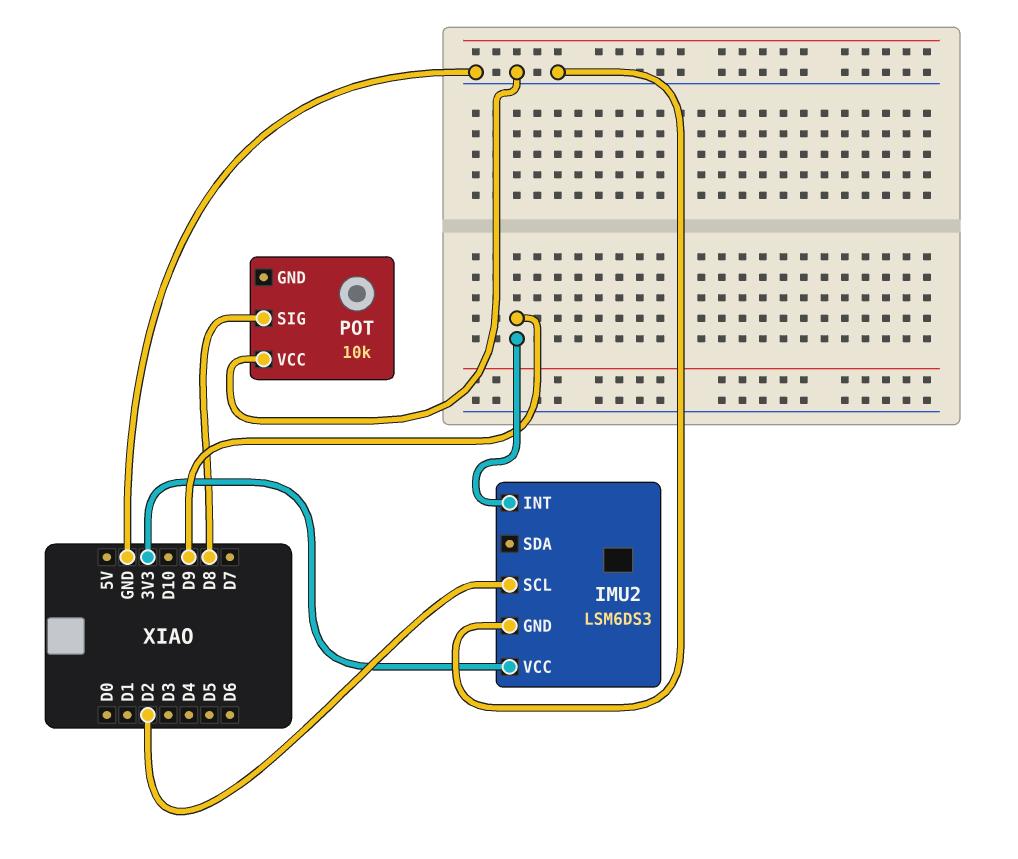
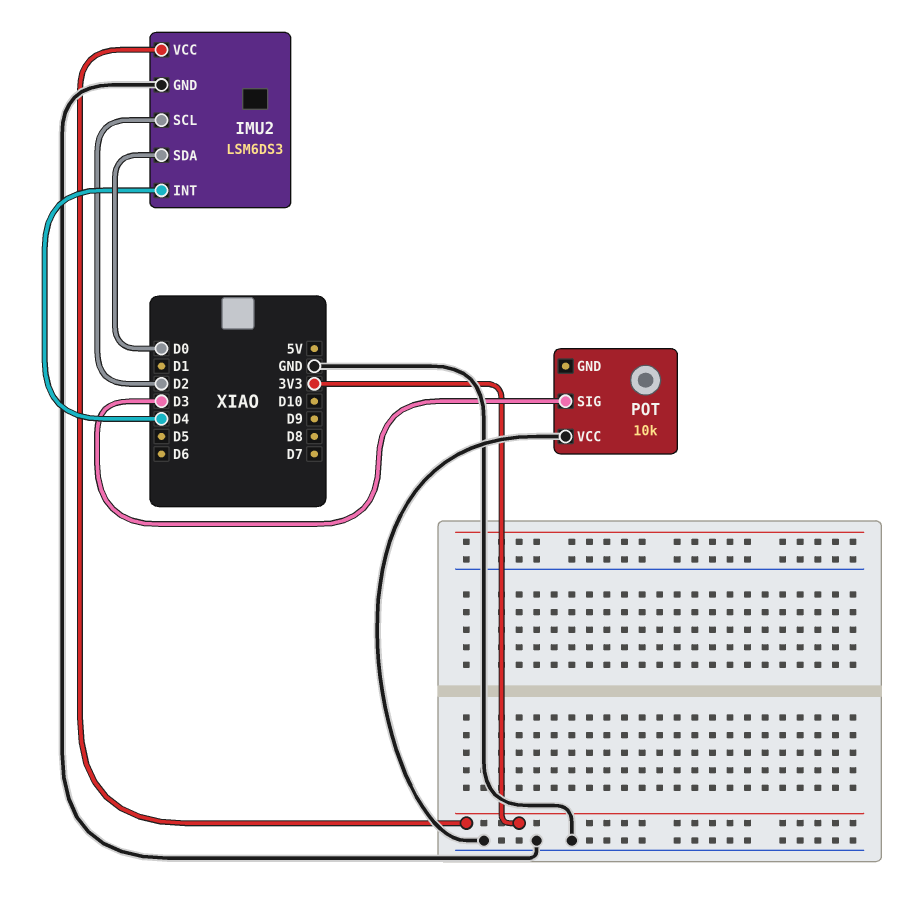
IMU2 pin INT: D9 -> D4
IMU2 pin SDA: none -> D0
POT pin SIG: D8 -> D3

